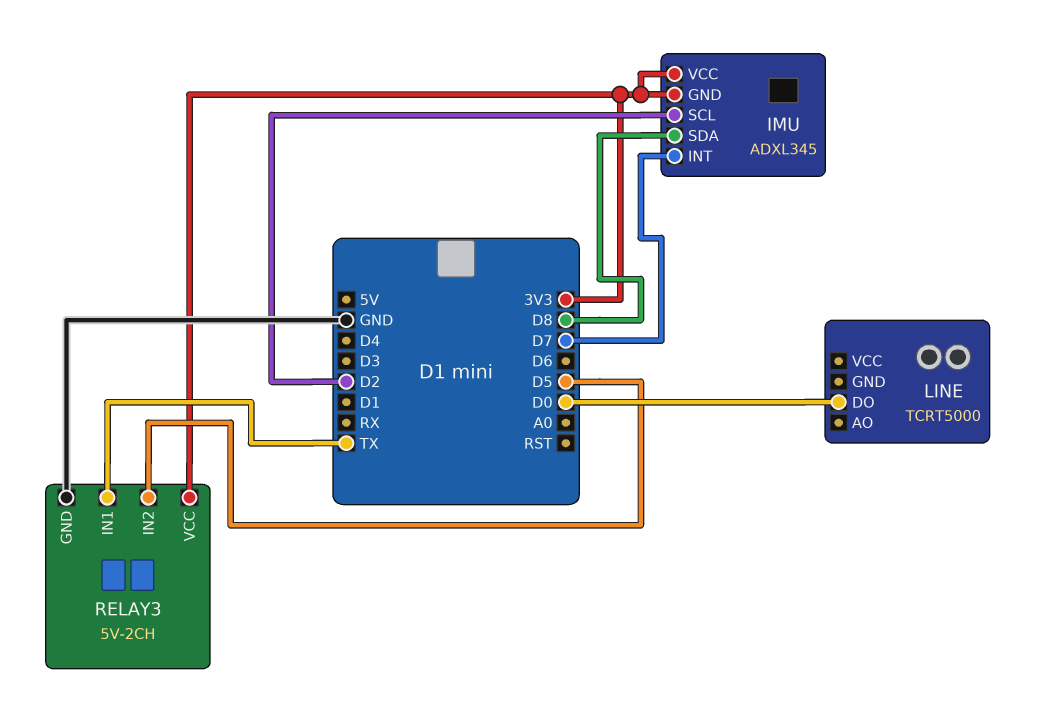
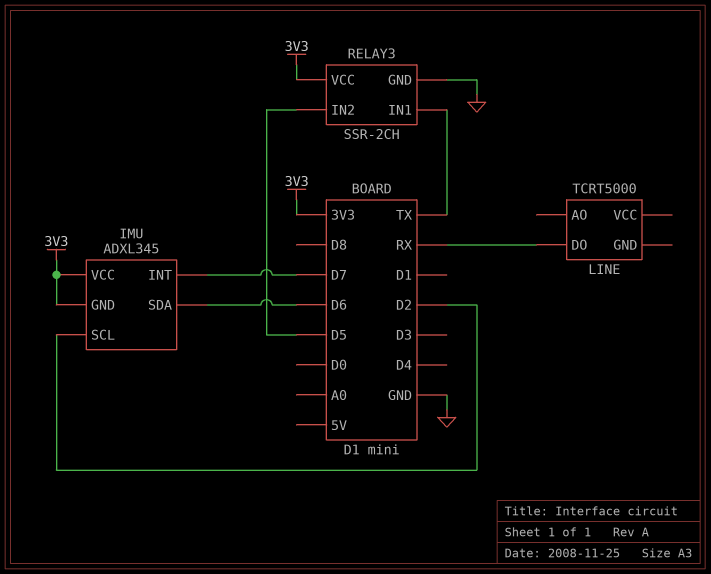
IMU pin SDA: D8 -> D6
LINE pin DO: D0 -> RX
RELAY3: 5V-2CH -> SSR-2CH

